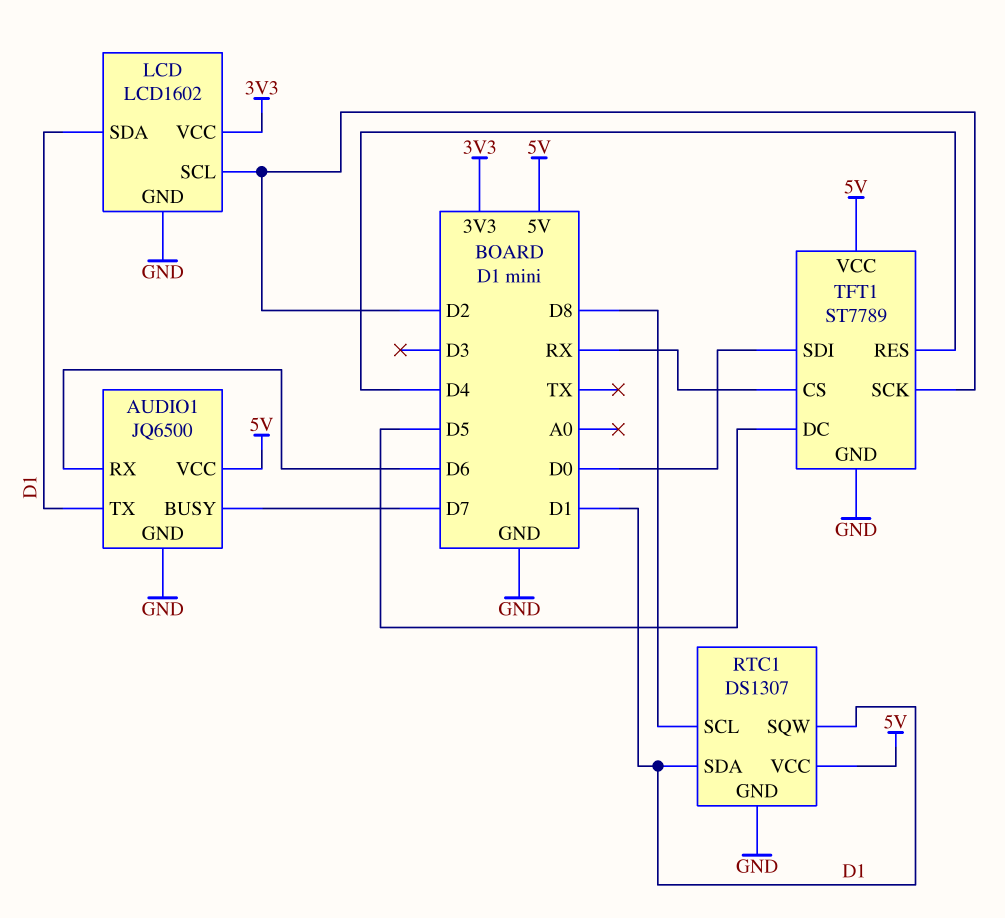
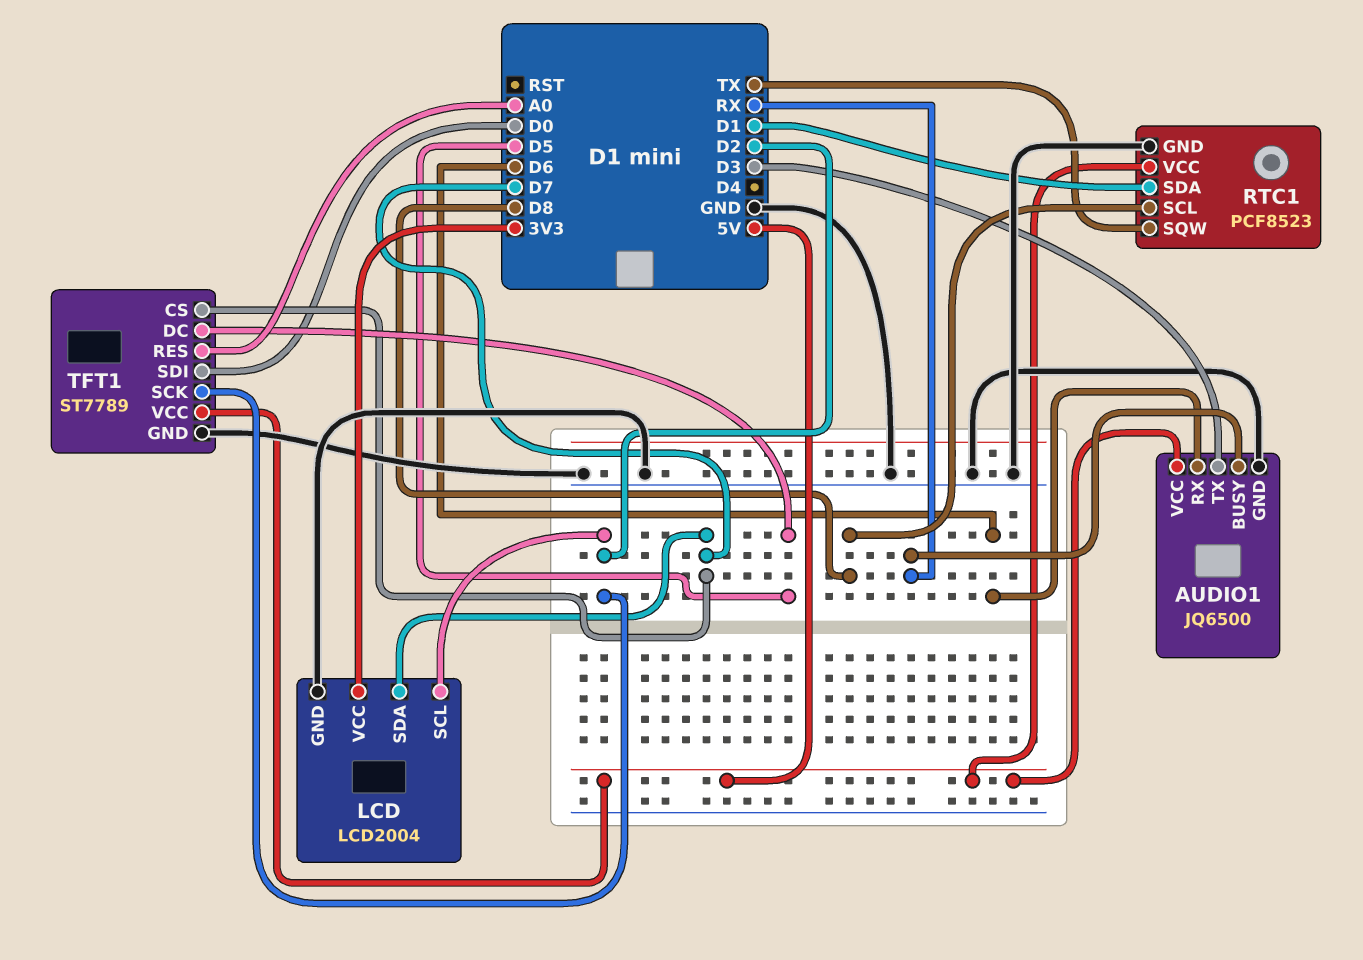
AUDIO1 pin BUSY: D7 -> RX
AUDIO1 pin TX: D1 -> D3
LCD: LCD1602 -> LCD2004
LCD pin SDA: D1 -> D7
RTC1: DS1307 -> PCF8523
RTC1 pin SQW: D1 -> TX
TFT1 pin CS: RX -> D7
TFT1 pin RES: D4 -> A0

